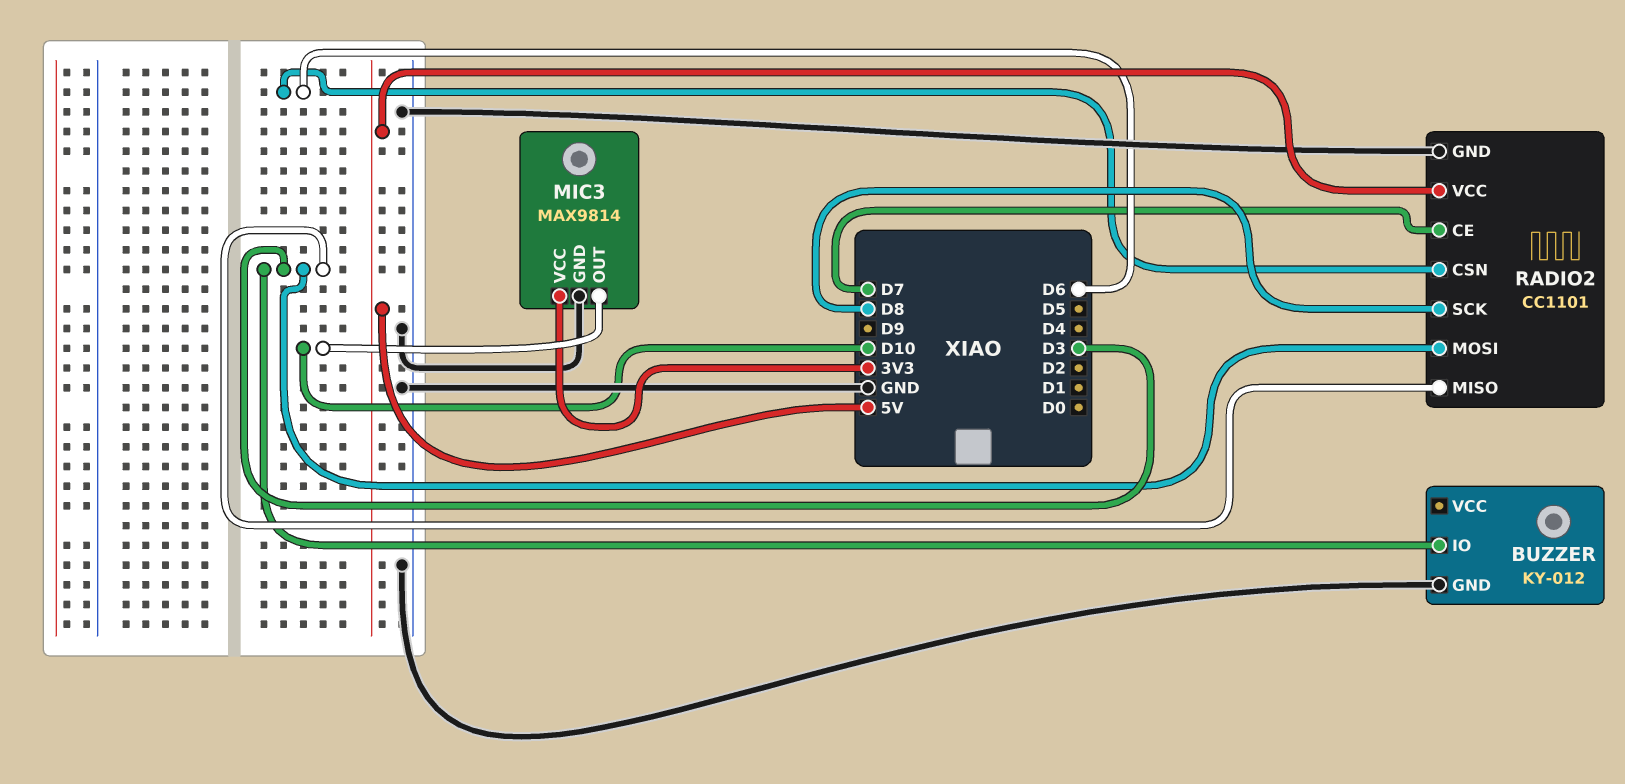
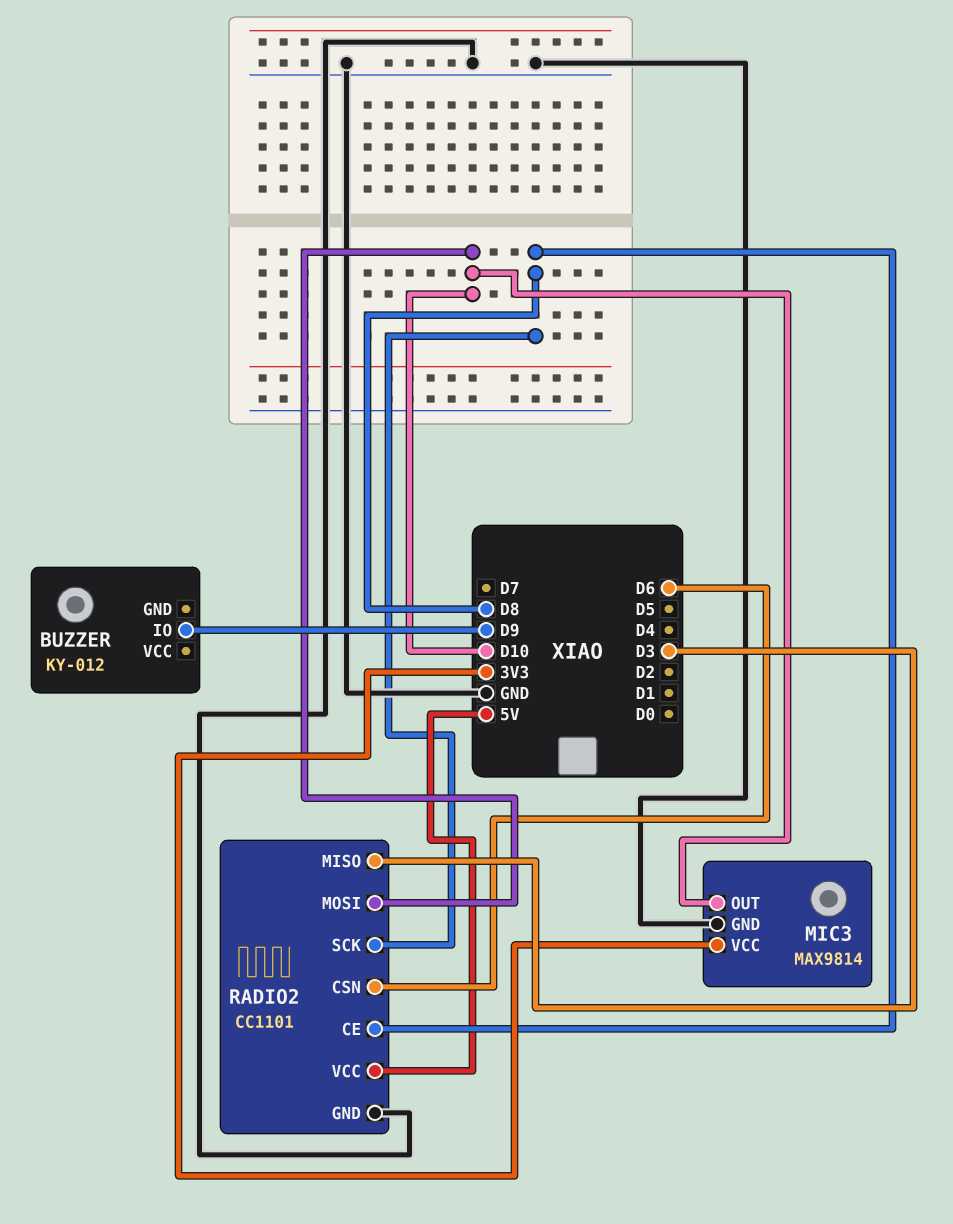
BUZZER pin GND: GND -> none
BUZZER pin IO: D3 -> D9
RADIO2 pin CE: D7 -> D8
RADIO2 pin MOSI: D3 -> D10

